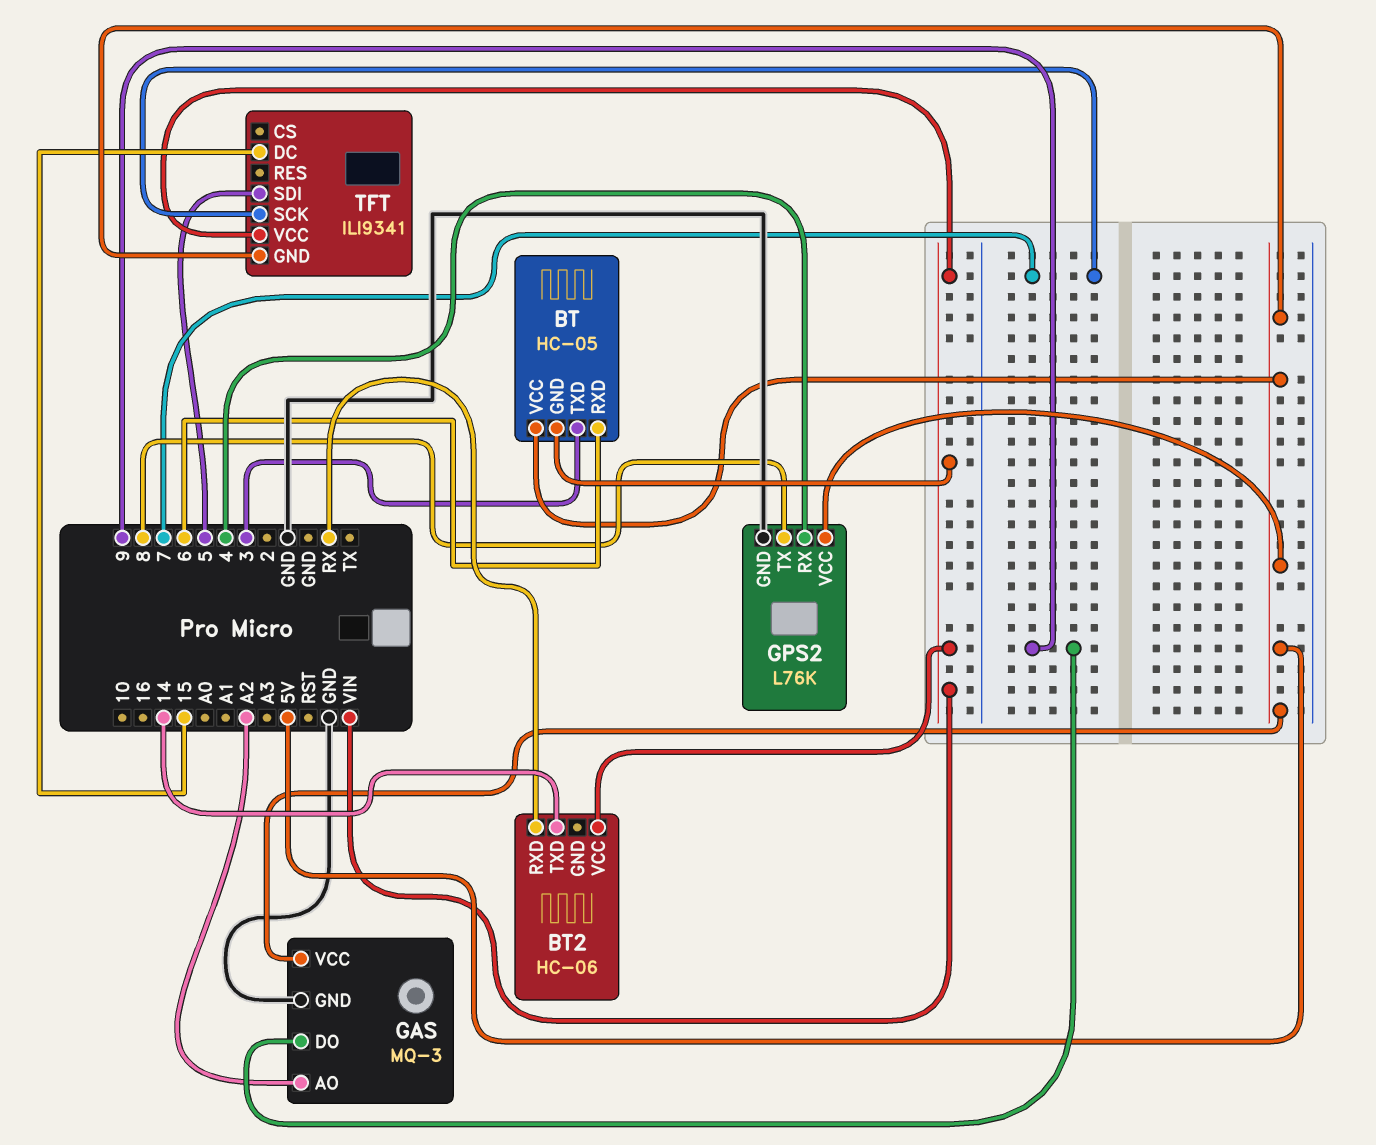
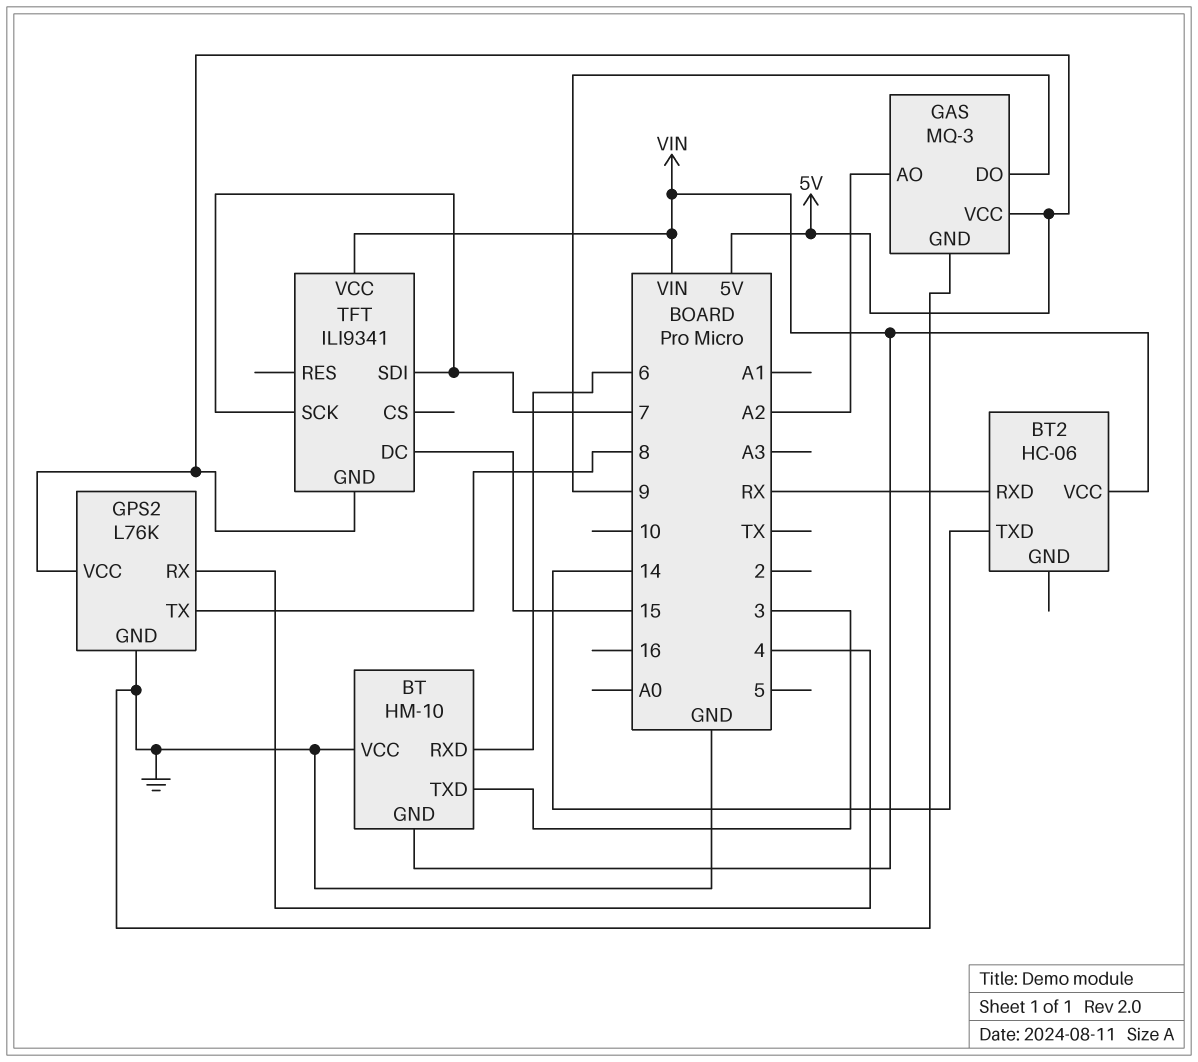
BT: HC-05 -> HM-10
BT pin VCC: 5V -> GND
TFT pin SDI: 5 -> 7

